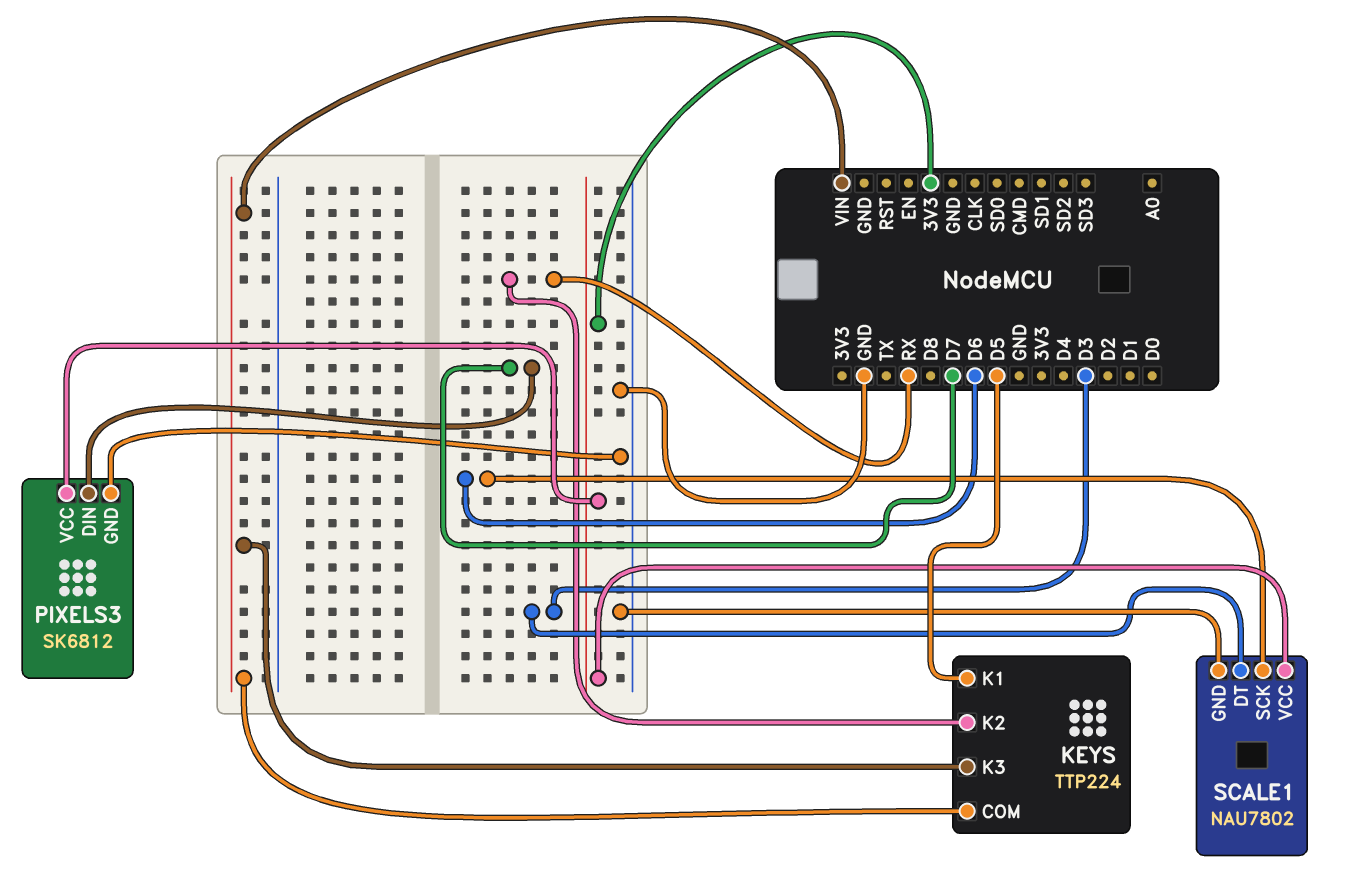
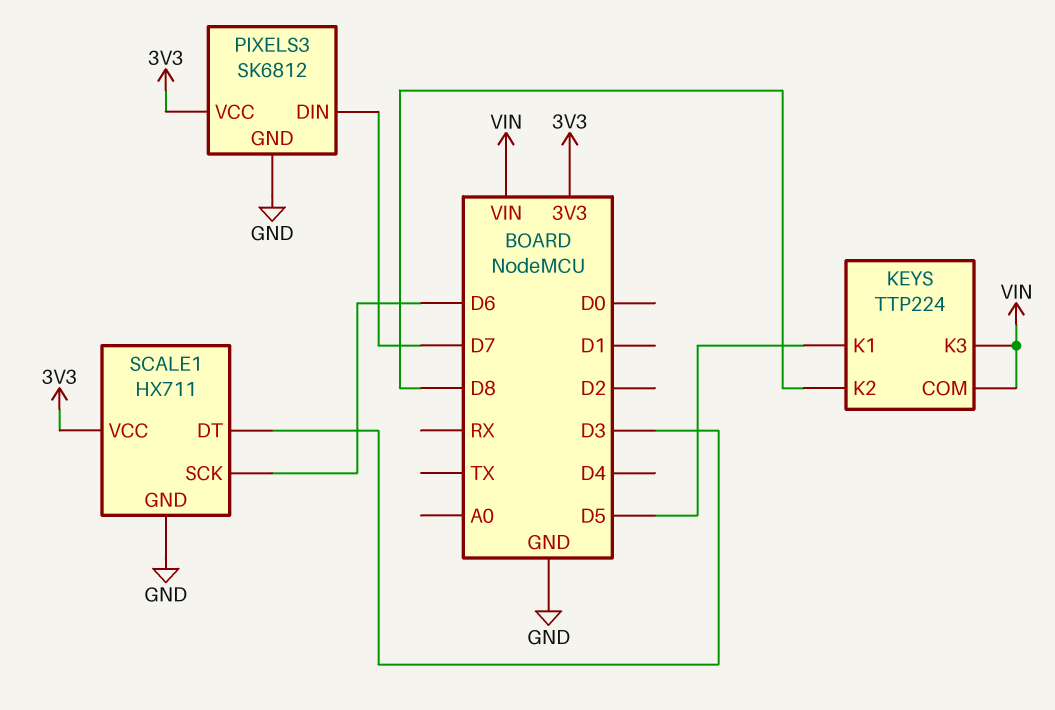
KEYS pin K2: RX -> D8
SCALE1: NAU7802 -> HX711

